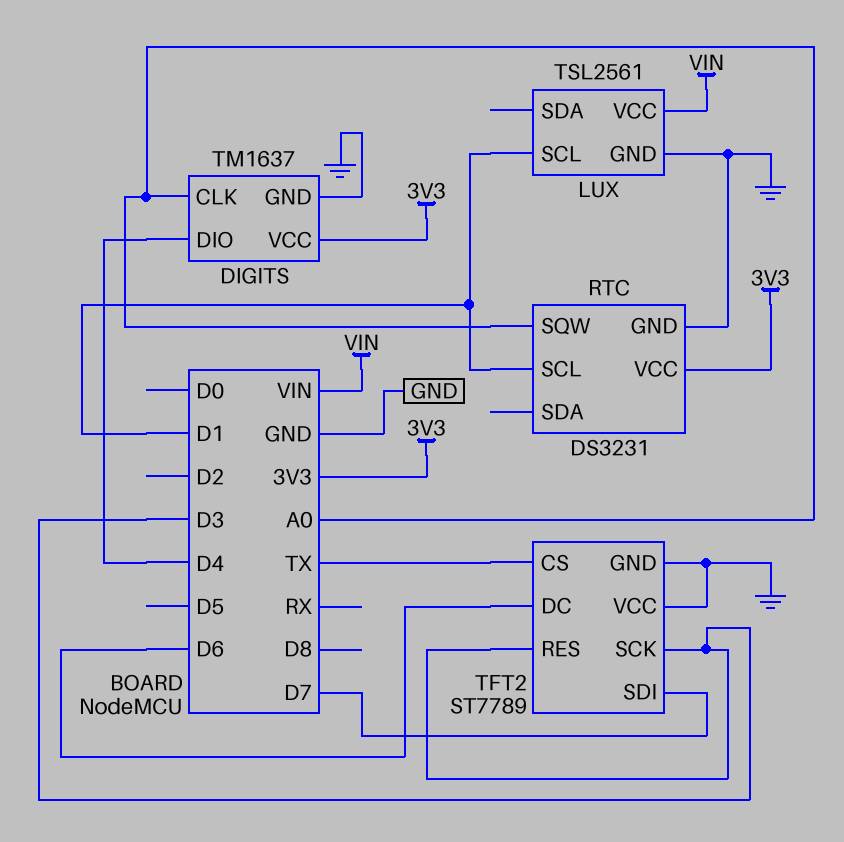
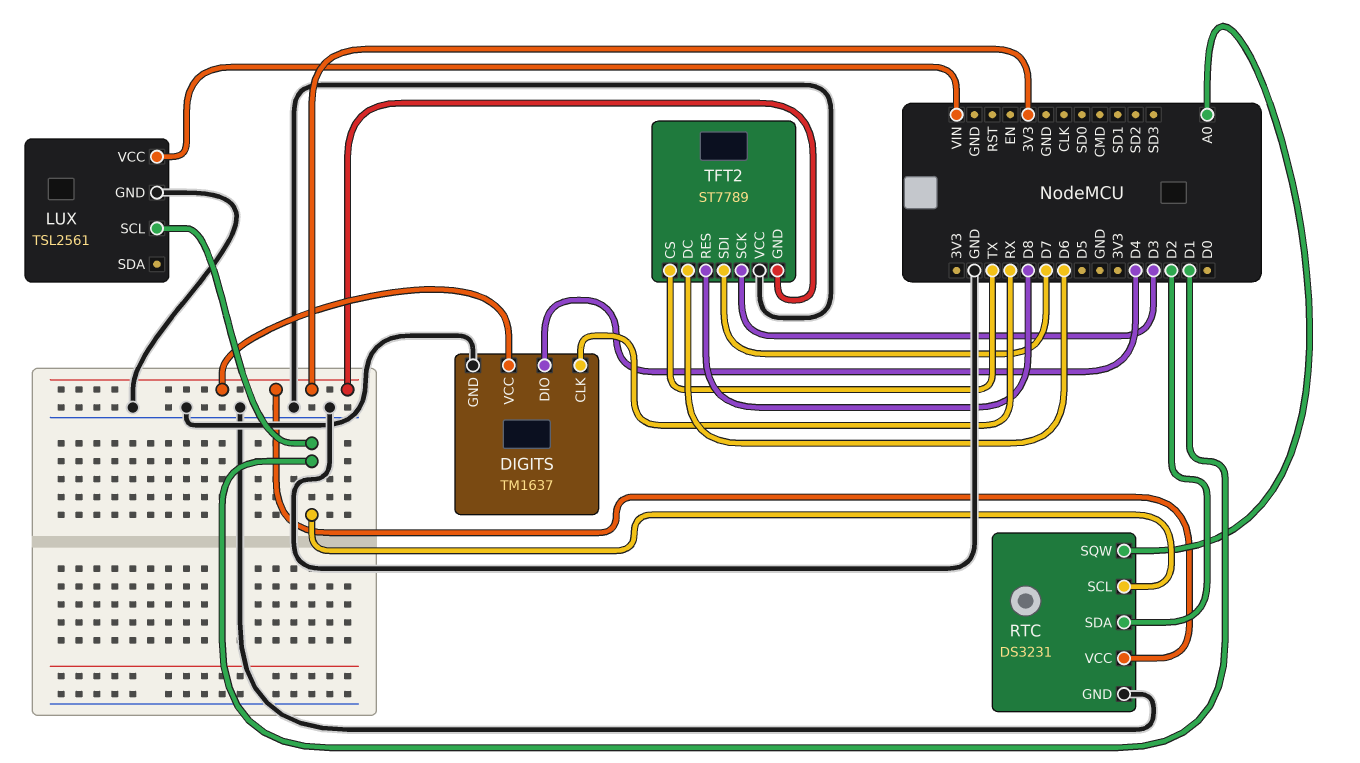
DIGITS pin CLK: A0 -> RX
RTC pin SDA: none -> D2
TFT2 pin GND: GND -> 3V3
TFT2 pin RES: D3 -> D8

